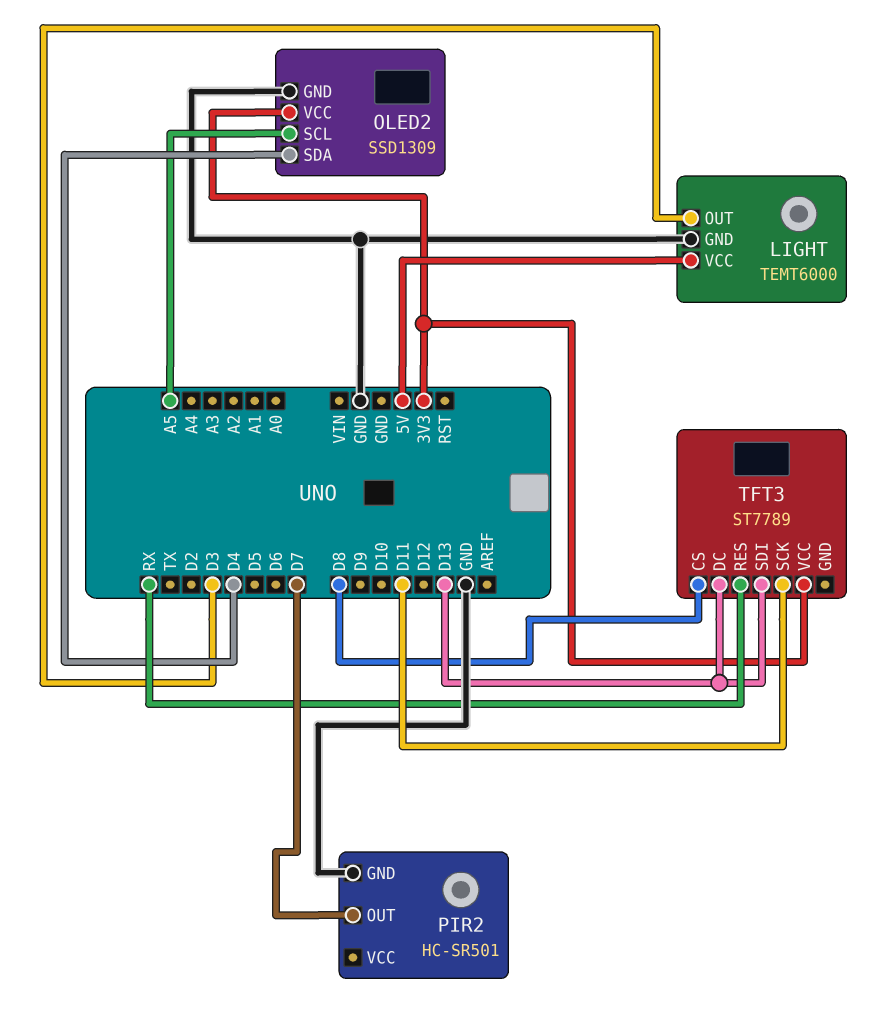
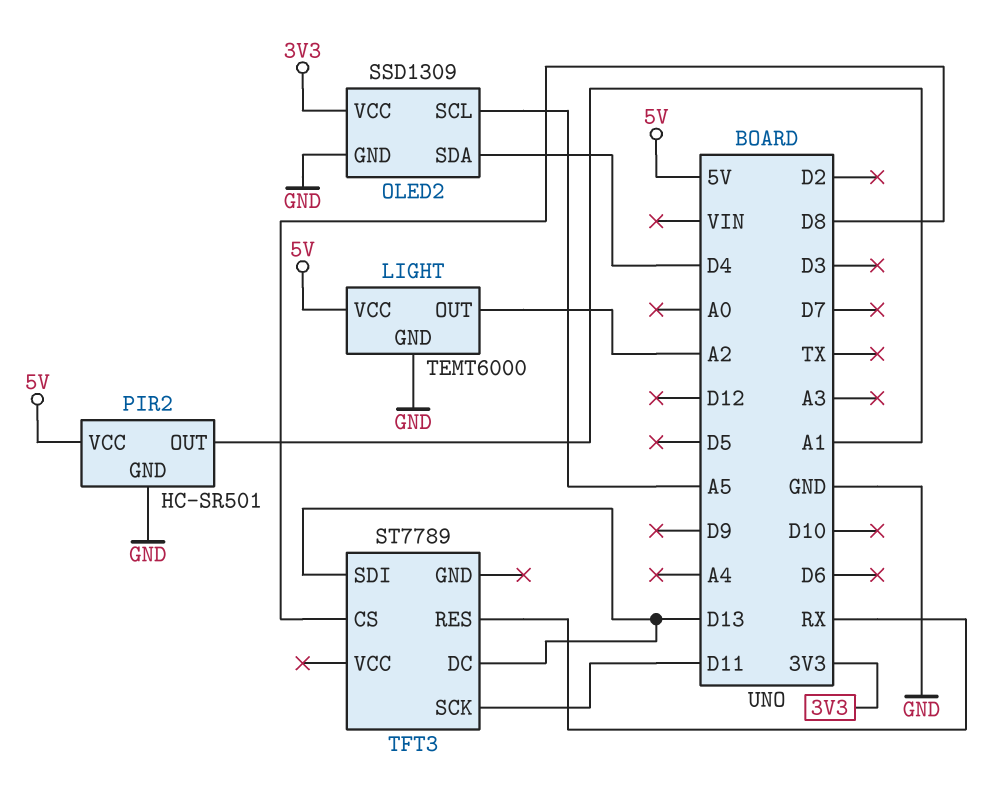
LIGHT pin OUT: D3 -> A2
PIR2 pin OUT: D7 -> A1
PIR2 pin VCC: none -> 5V
TFT3 pin VCC: 3V3 -> none

